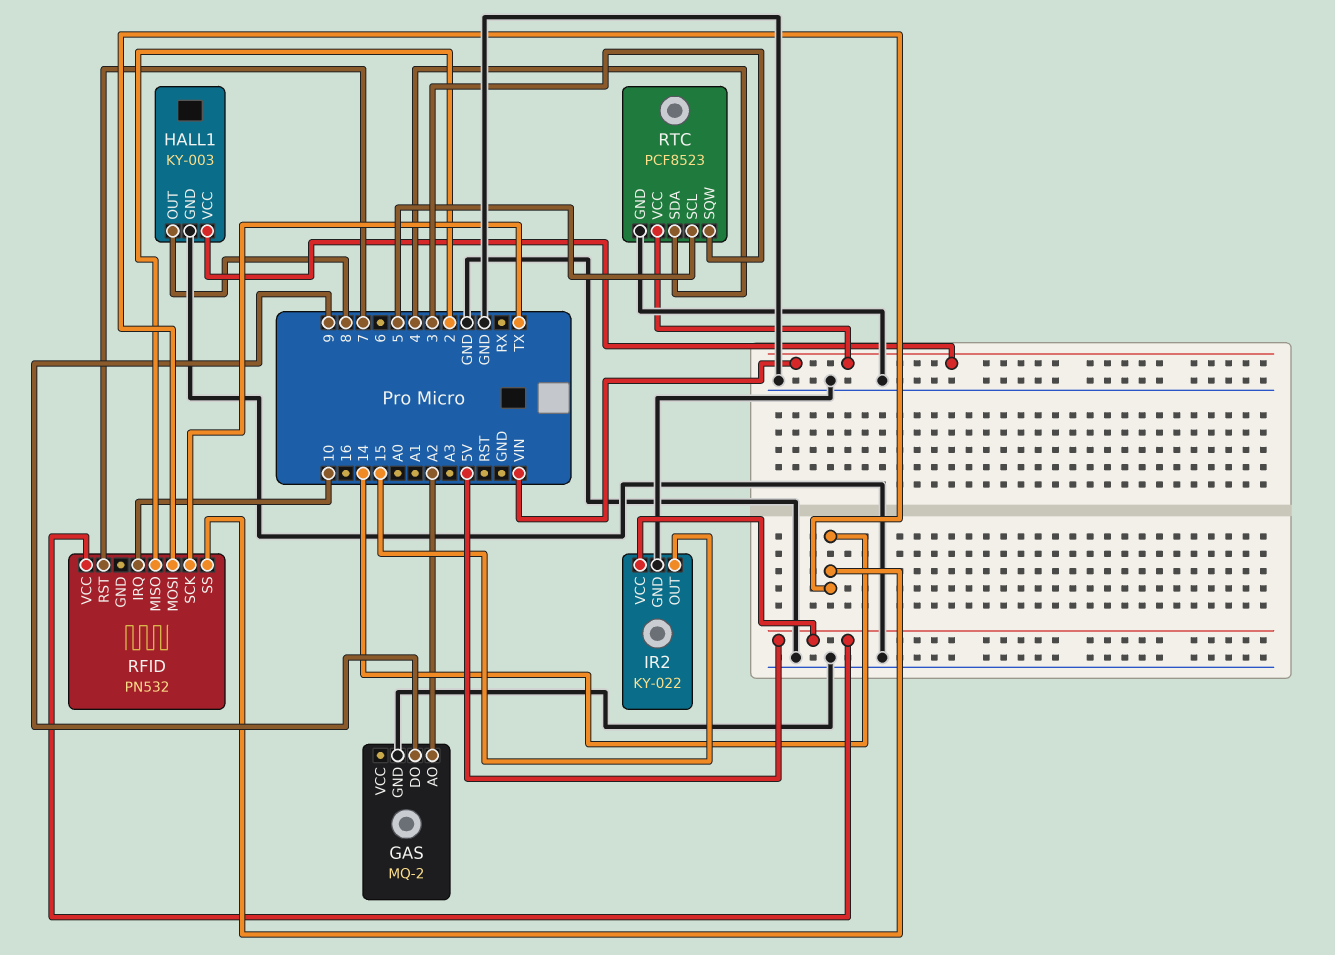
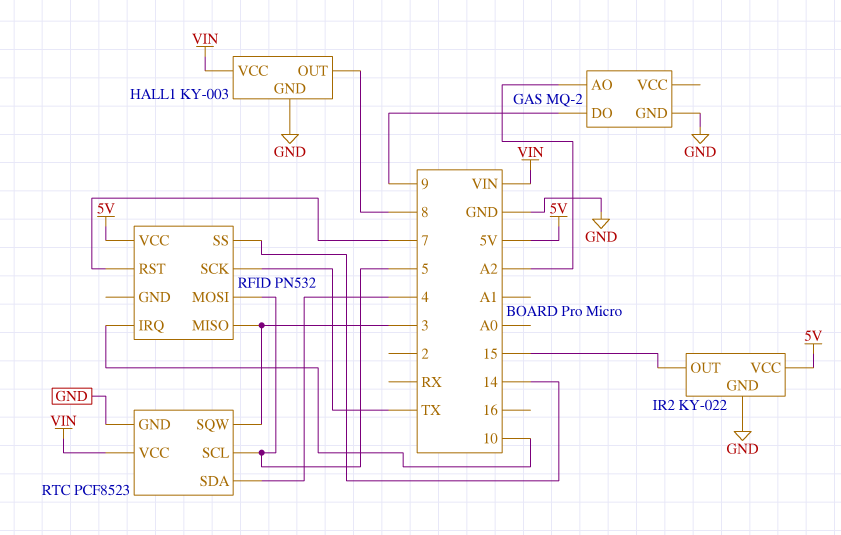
RFID pin MISO: 2 -> 3
RFID pin MOSI: 14 -> 5

